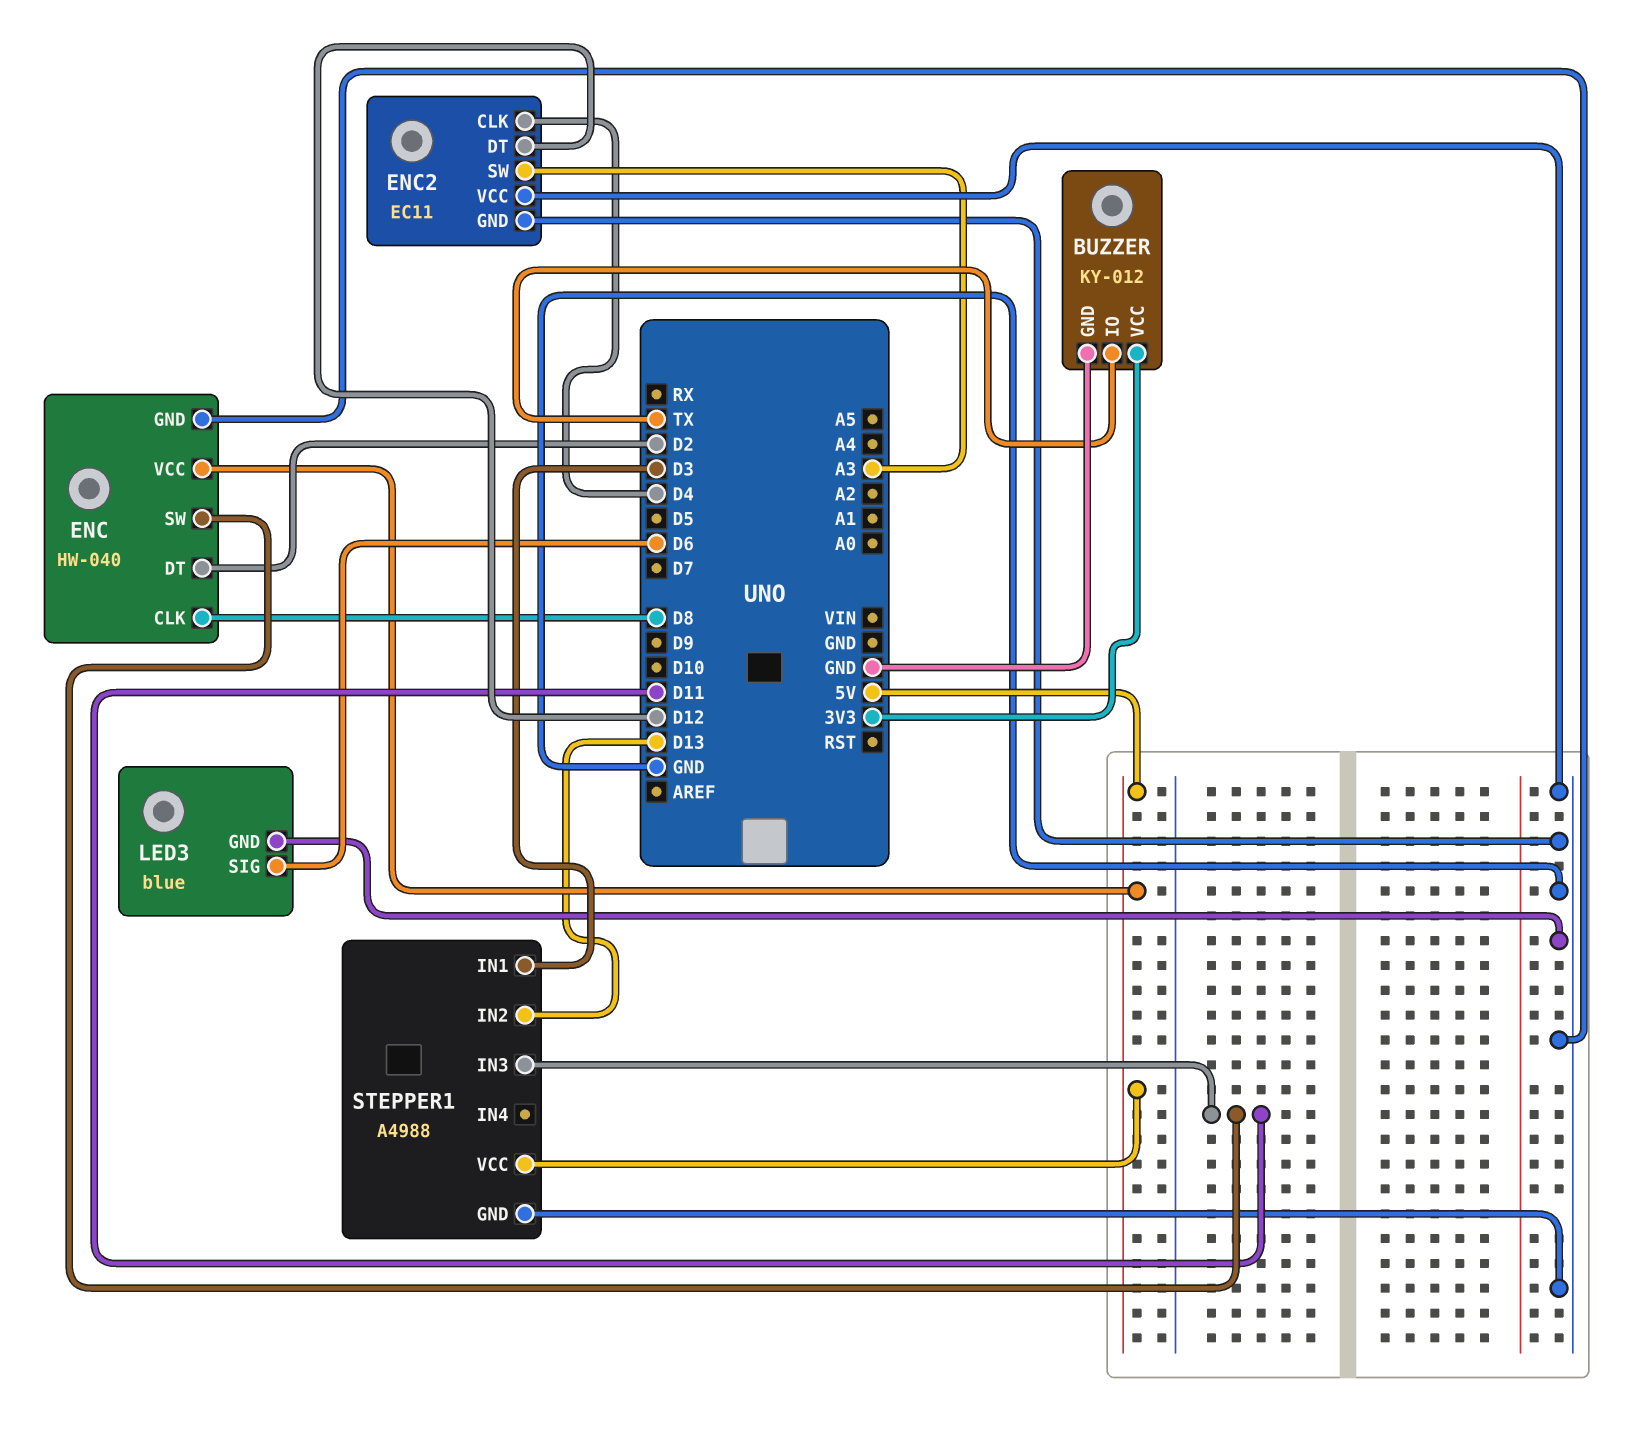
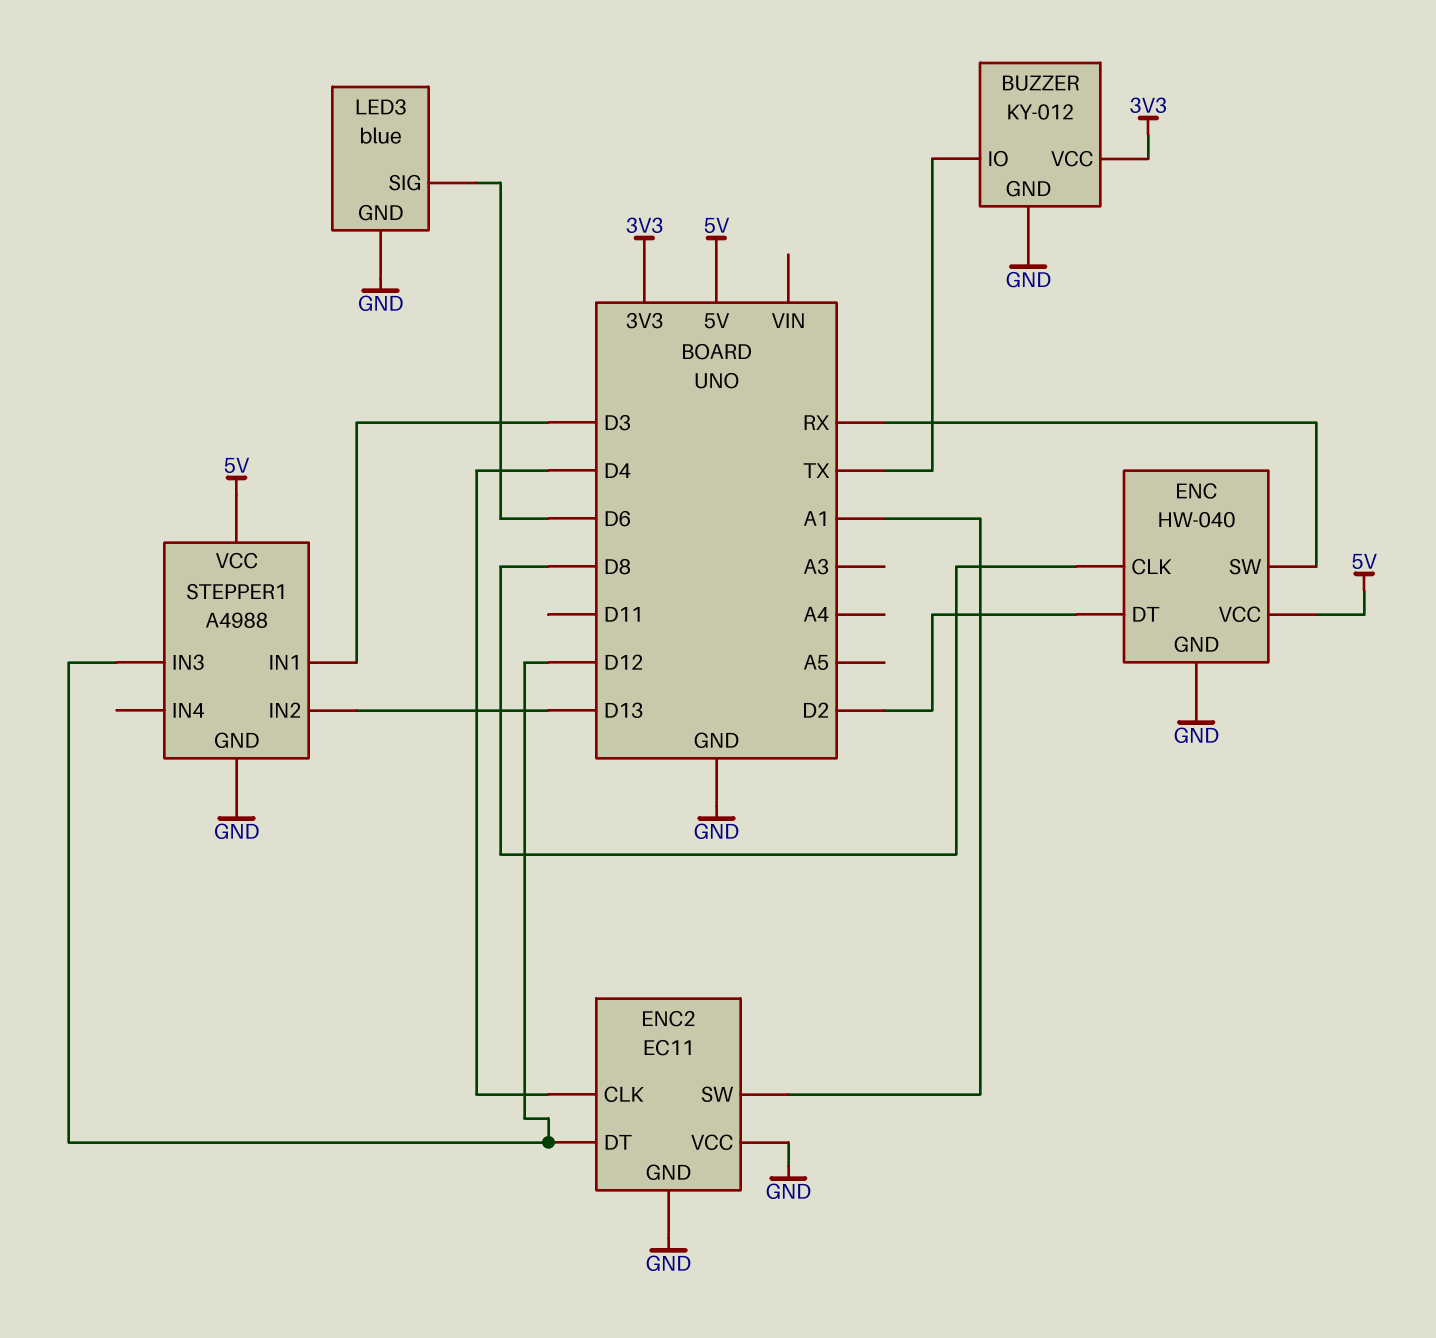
ENC pin SW: D11 -> RX
ENC2 pin SW: A3 -> A1
STEPPER1 pin IN3: D11 -> D12

